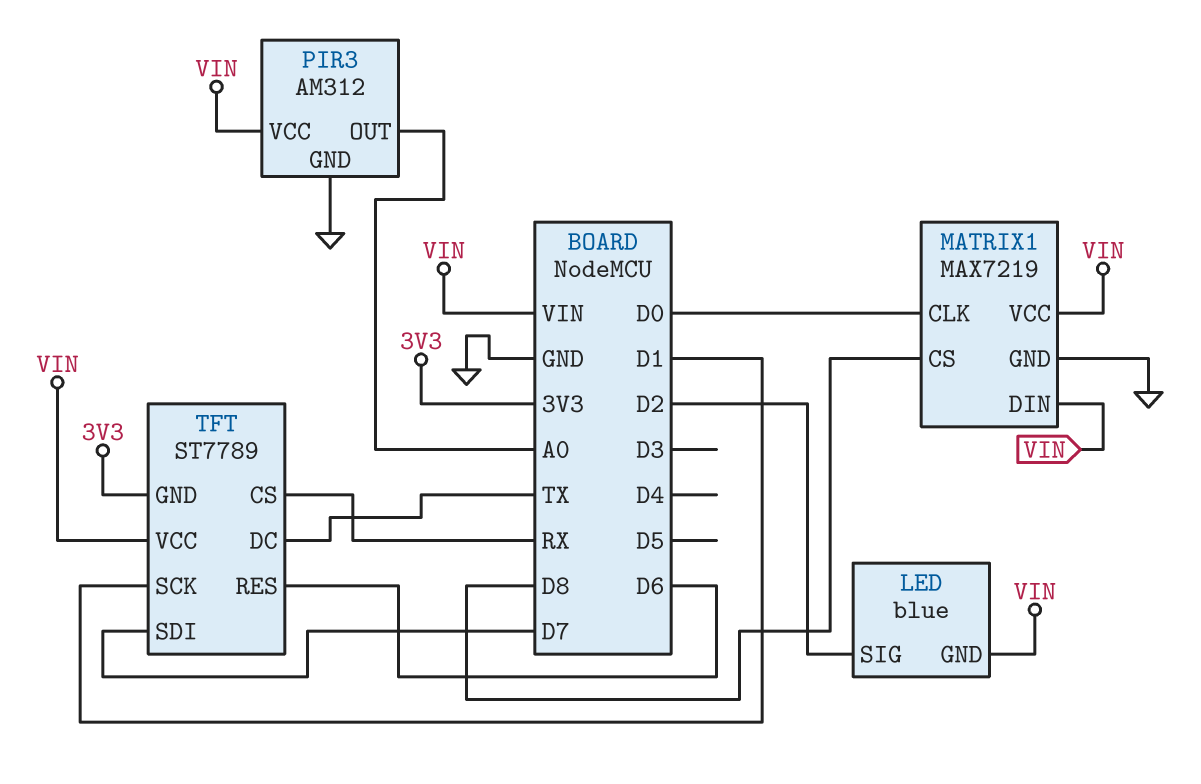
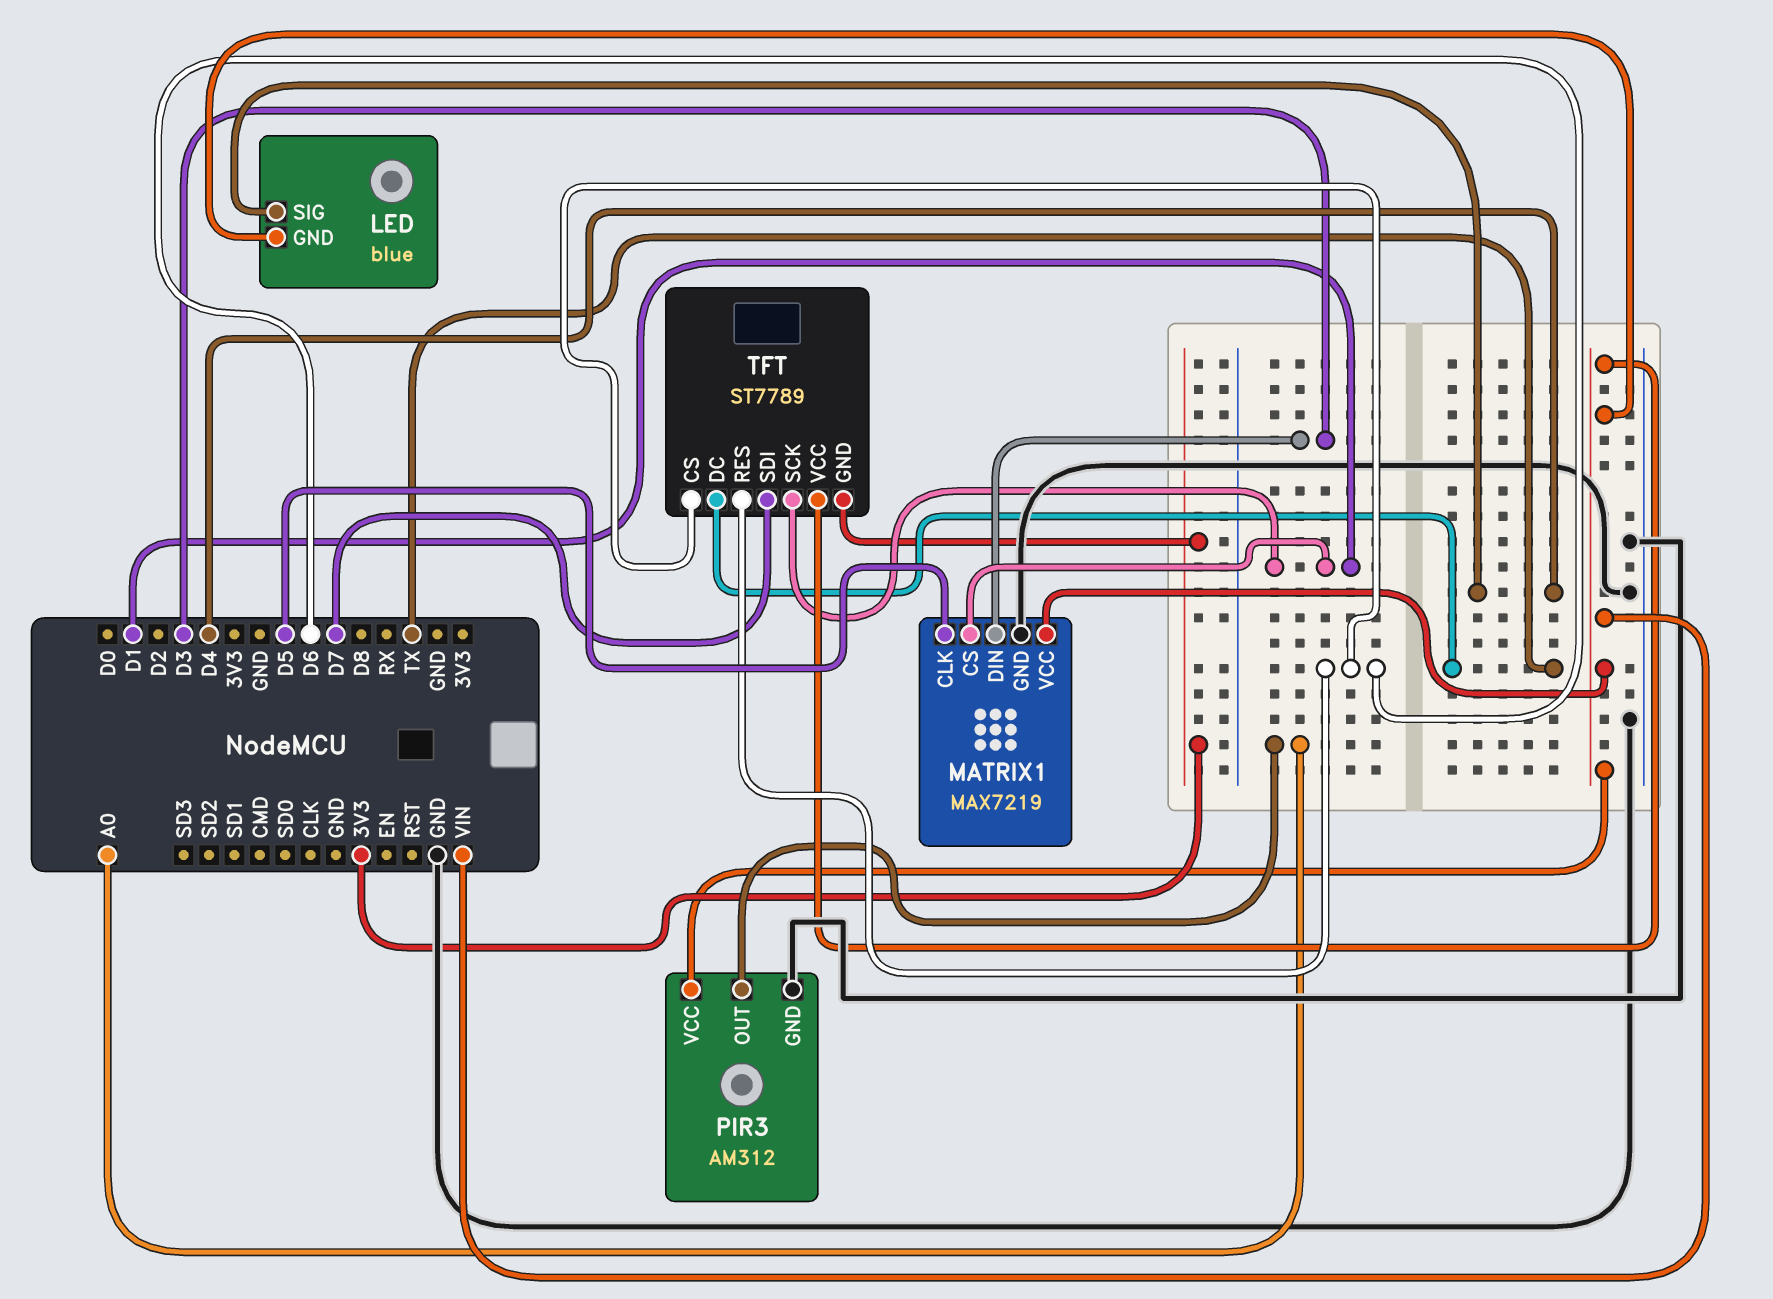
LED pin SIG: D2 -> D4
MATRIX1 pin CLK: D0 -> D5
MATRIX1 pin CS: D8 -> D1
MATRIX1 pin DIN: VIN -> D3
TFT pin CS: RX -> D6

